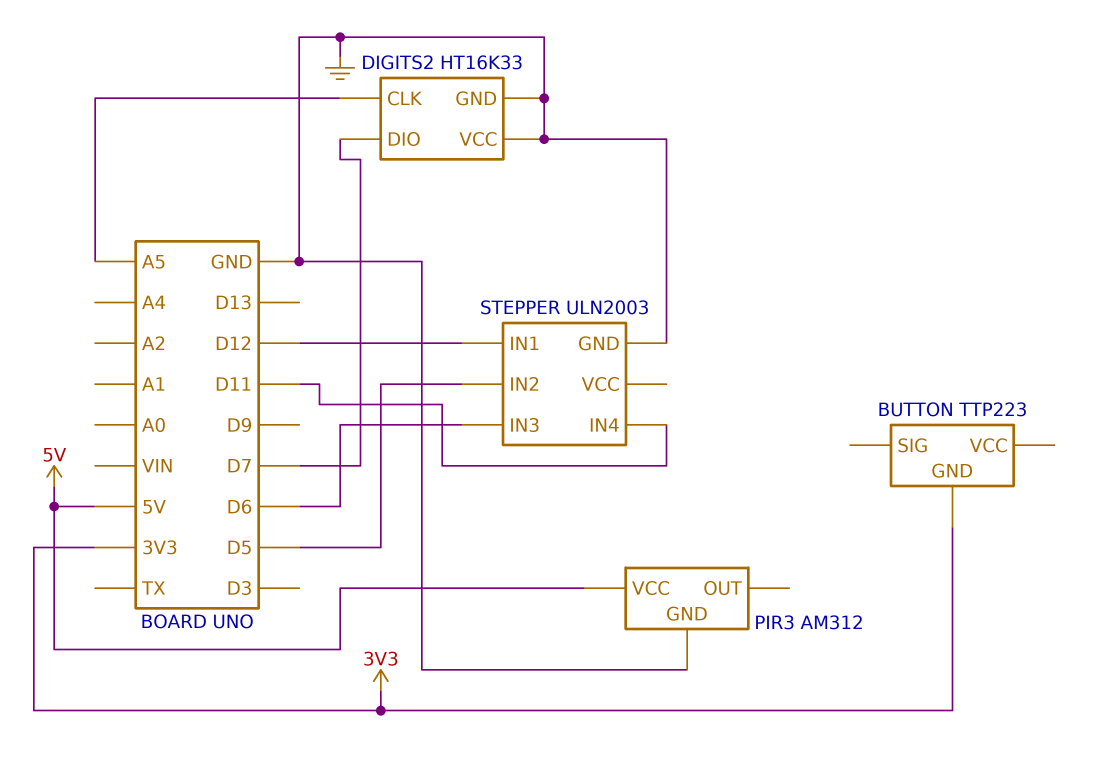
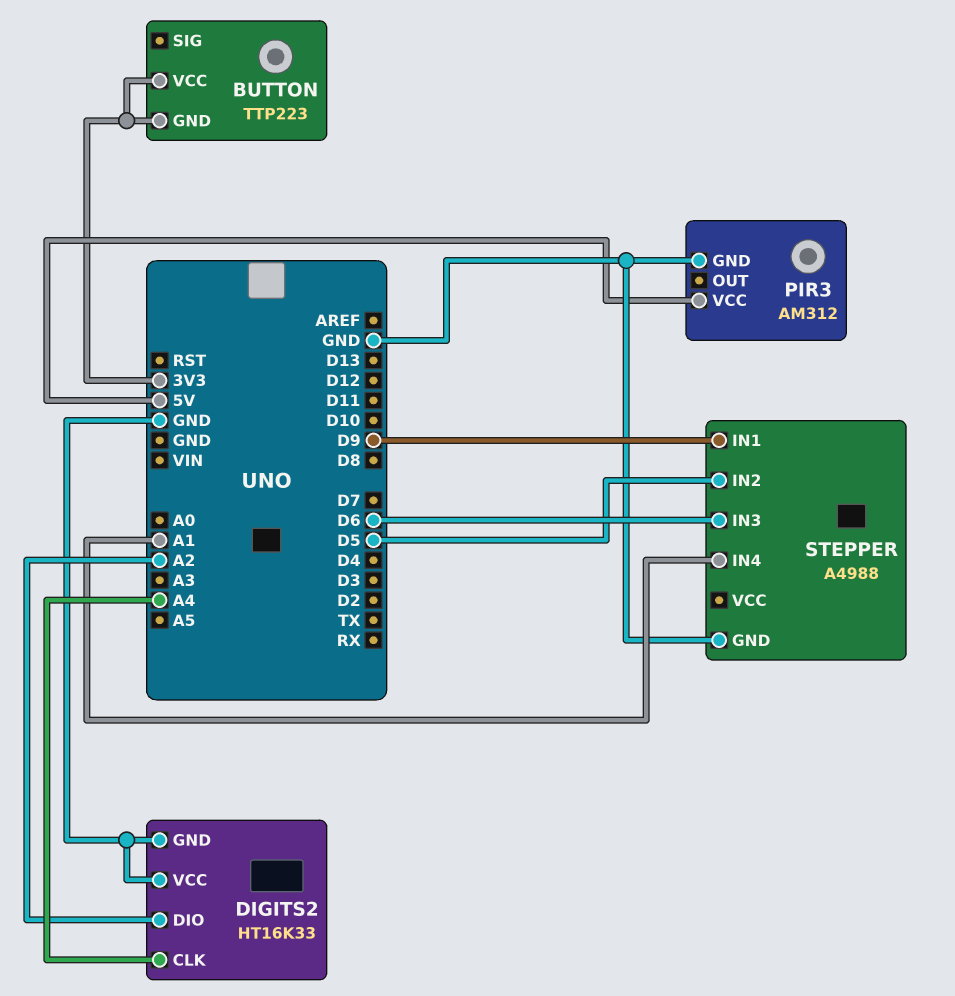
BUTTON pin VCC: none -> 3V3
DIGITS2 pin CLK: A5 -> A4
DIGITS2 pin DIO: D7 -> A2
STEPPER: ULN2003 -> A4988
STEPPER pin IN1: D12 -> D9
STEPPER pin IN4: D11 -> A1

